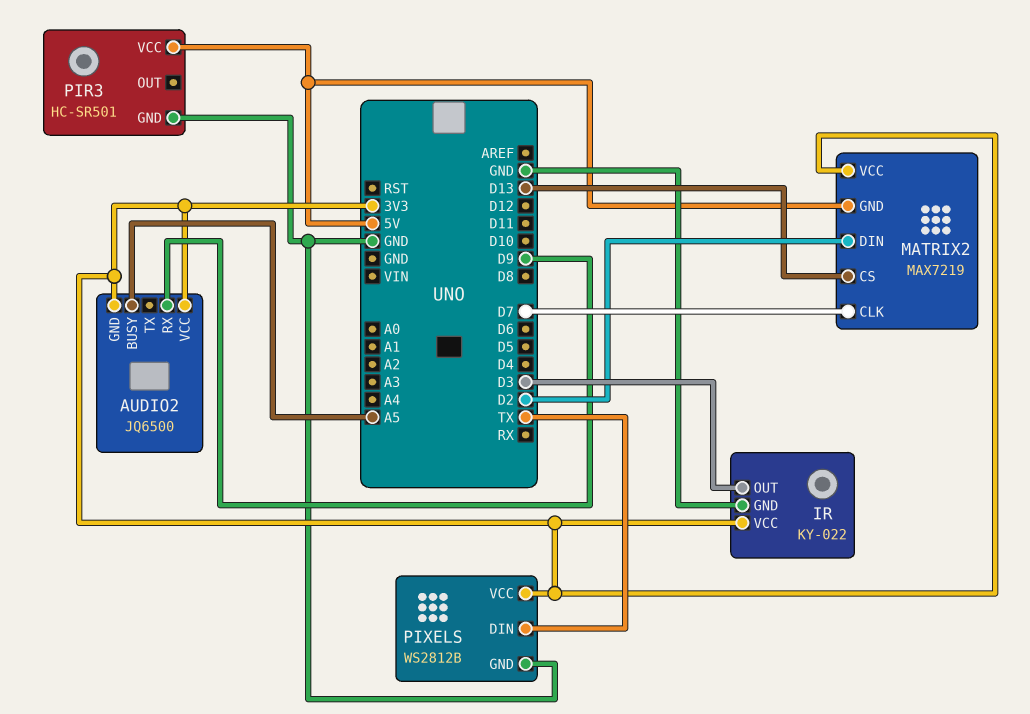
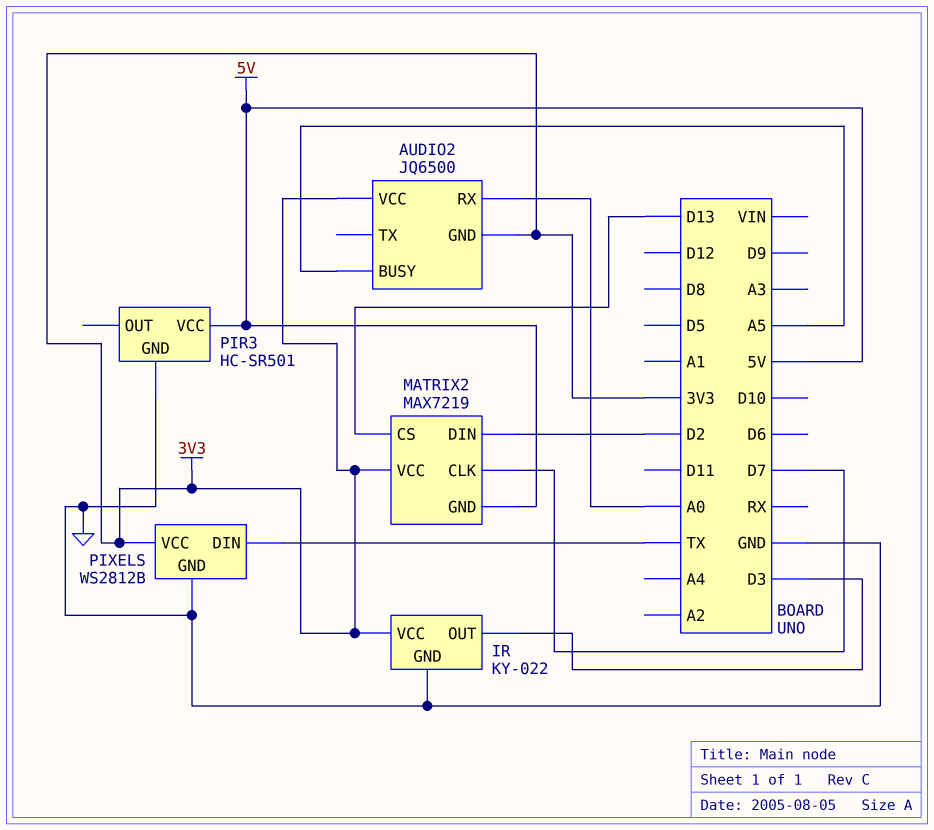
AUDIO2 pin RX: D9 -> A0

